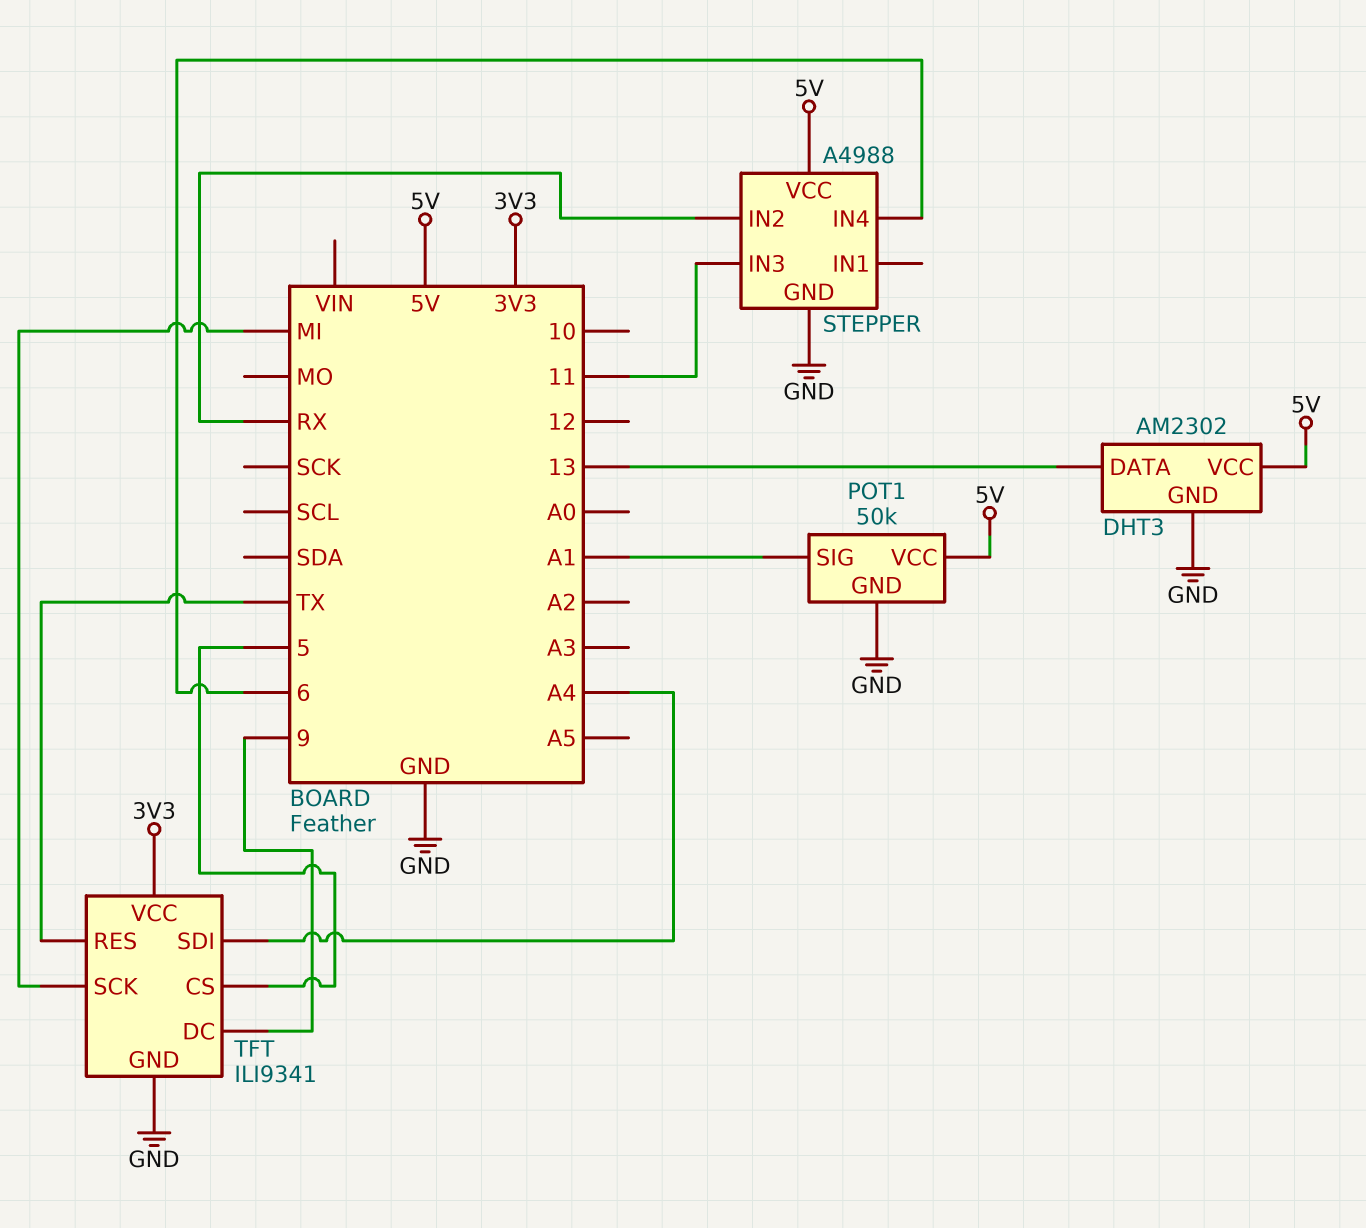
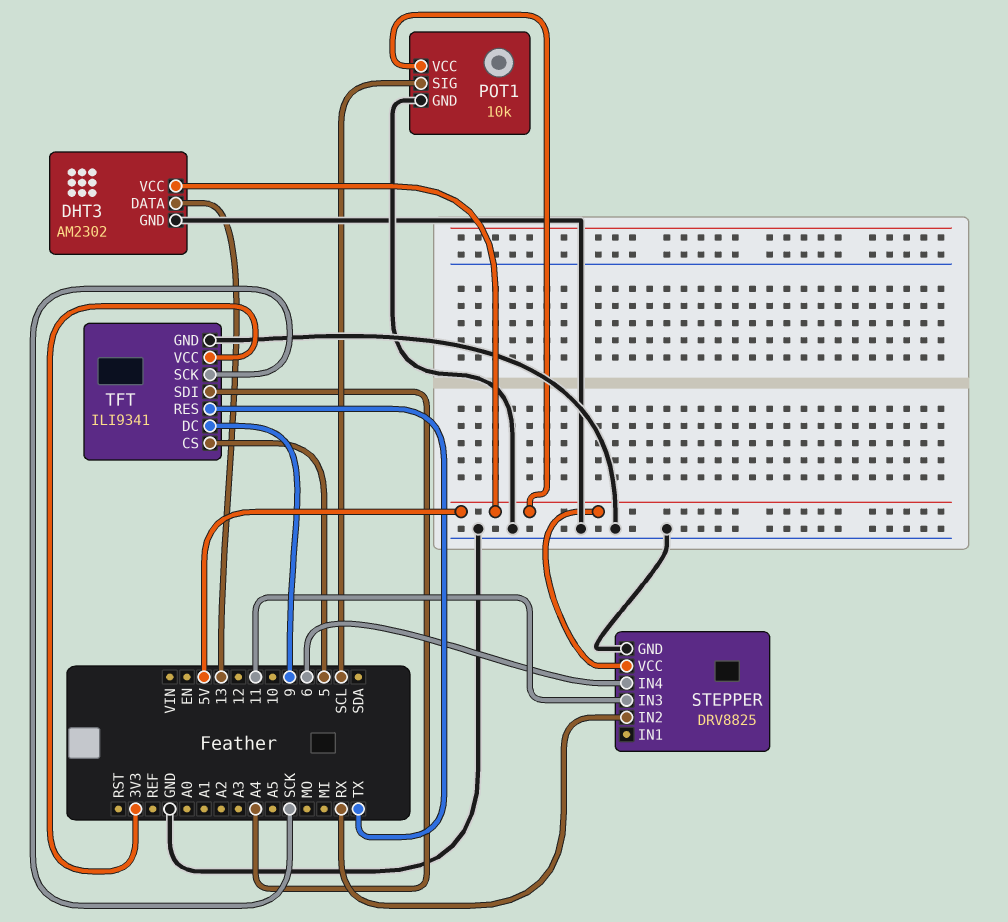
POT1: 50k -> 10k
POT1 pin SIG: A1 -> SCL
STEPPER: A4988 -> DRV8825
TFT pin SCK: MI -> SCK

